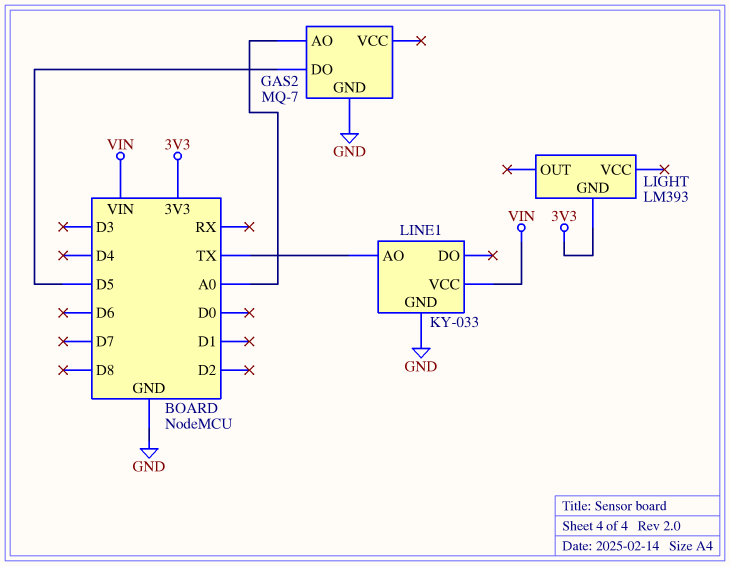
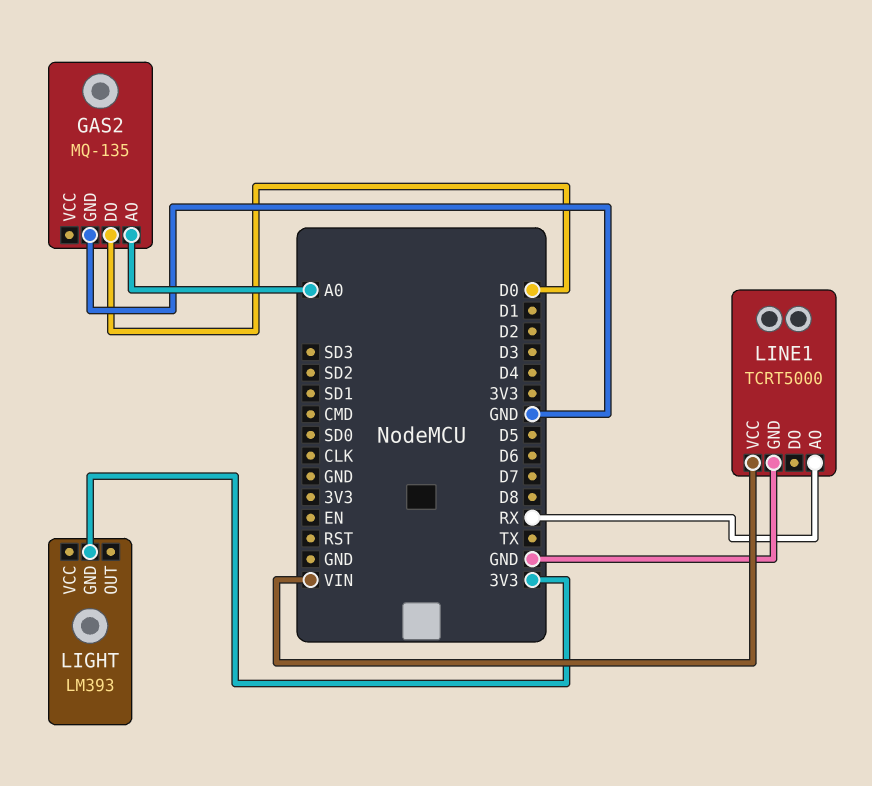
GAS2: MQ-7 -> MQ-135
GAS2 pin DO: D5 -> D0
LINE1: KY-033 -> TCRT5000
LINE1 pin AO: TX -> RX

